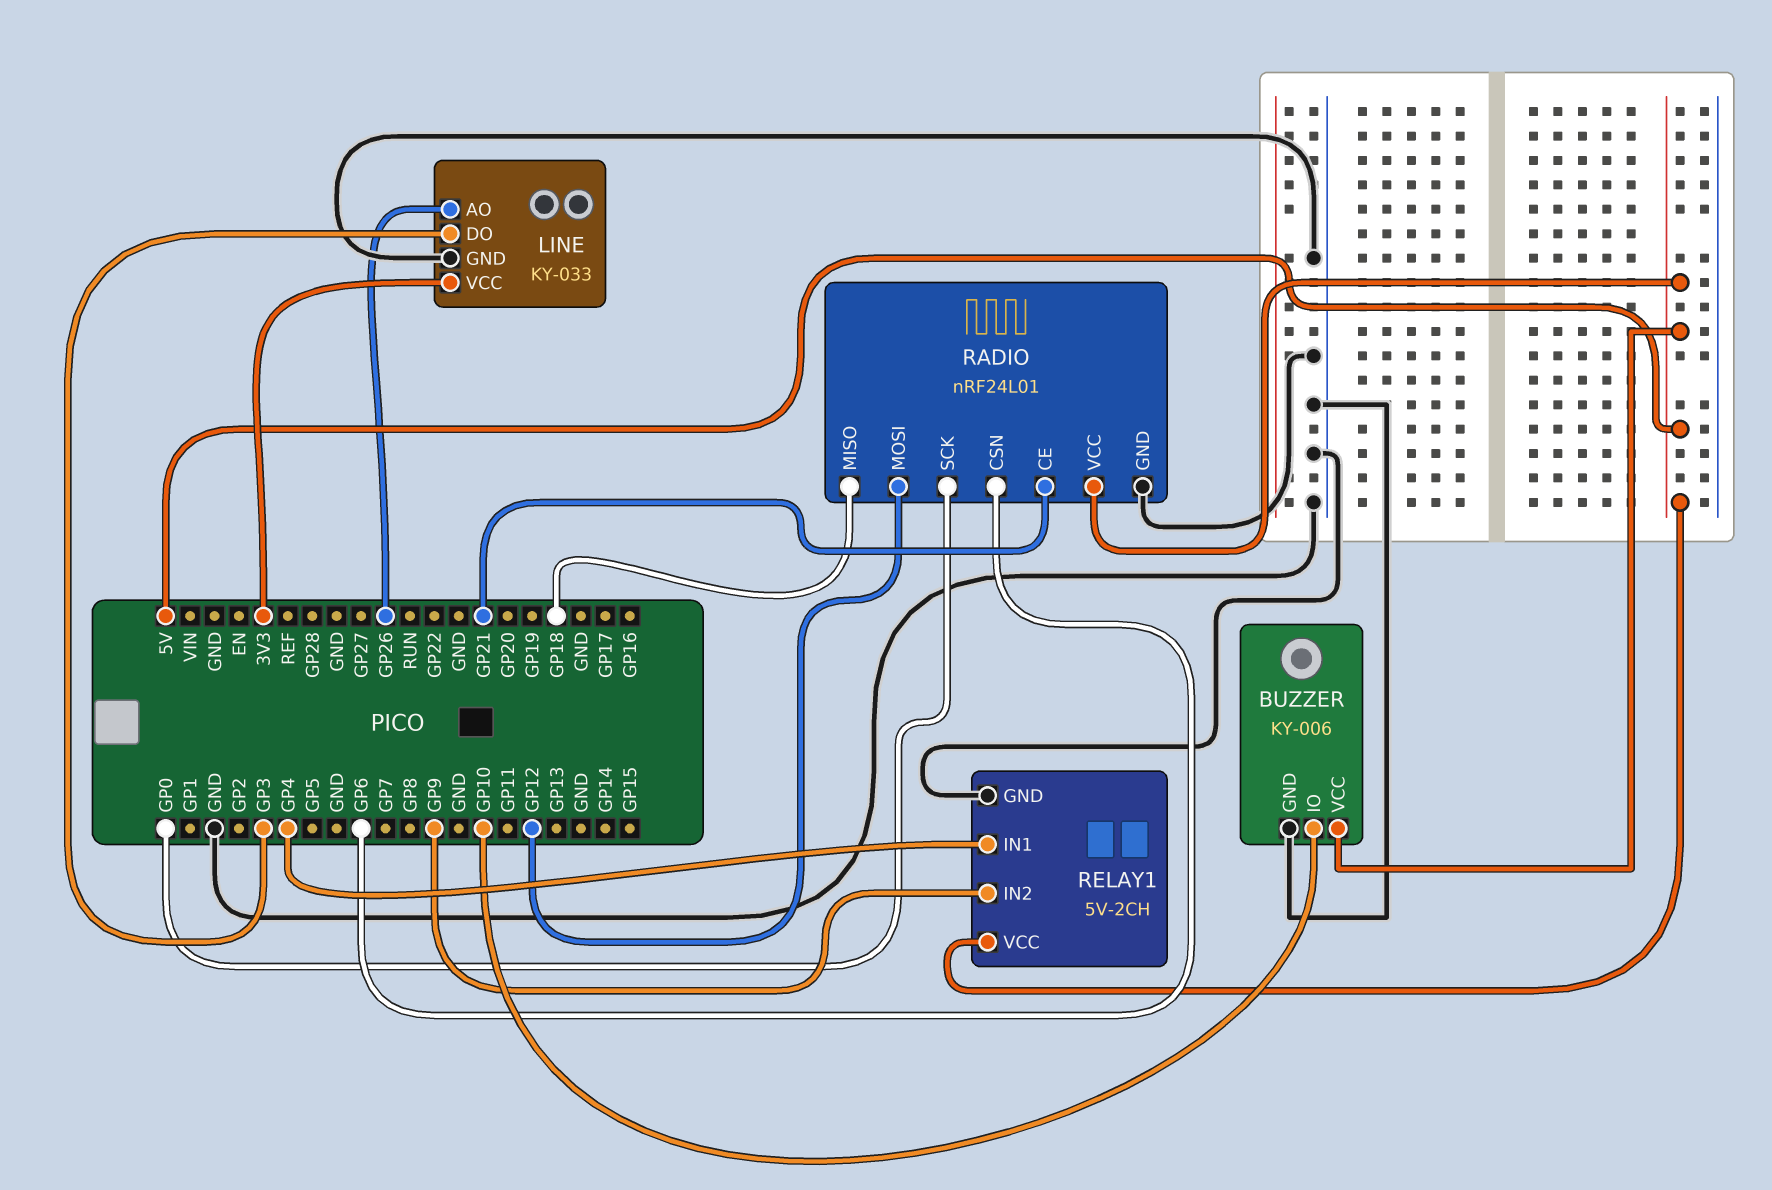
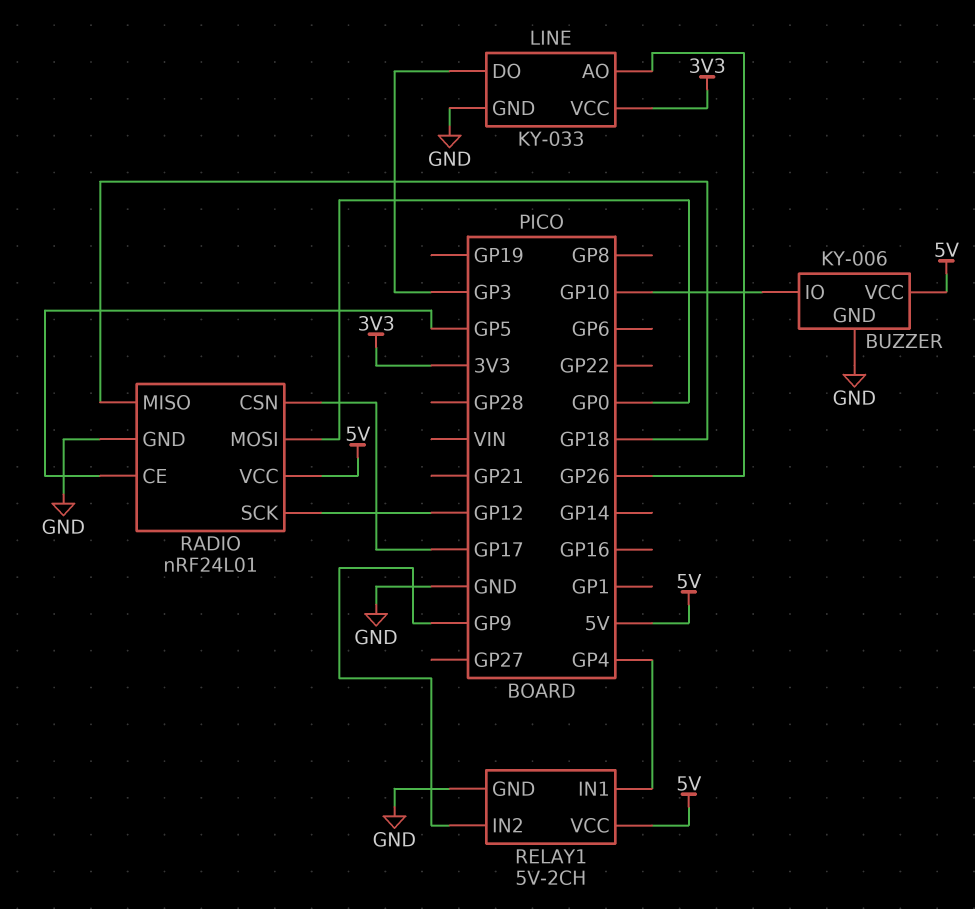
RADIO pin CE: GP21 -> GP5
RADIO pin CSN: GP6 -> GP17
RADIO pin MOSI: GP12 -> GP0
RADIO pin SCK: GP0 -> GP12

